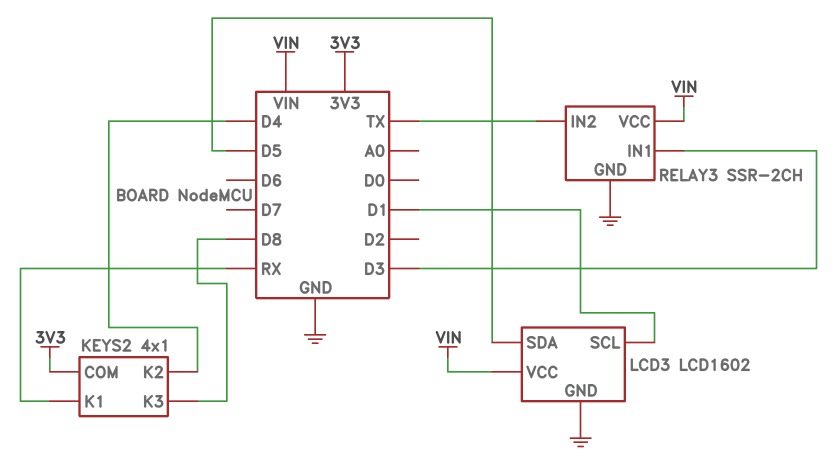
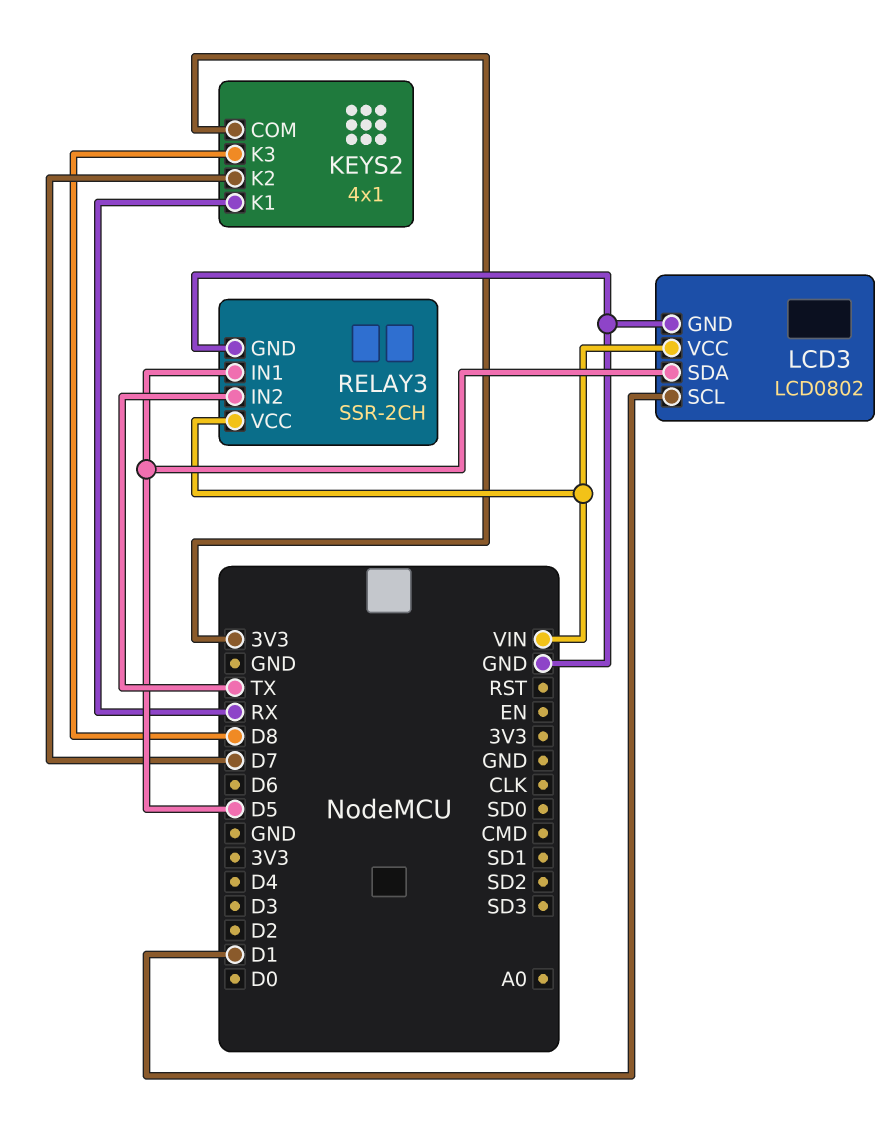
KEYS2 pin K2: D4 -> D7
LCD3: LCD1602 -> LCD0802
RELAY3 pin IN1: D3 -> D5

